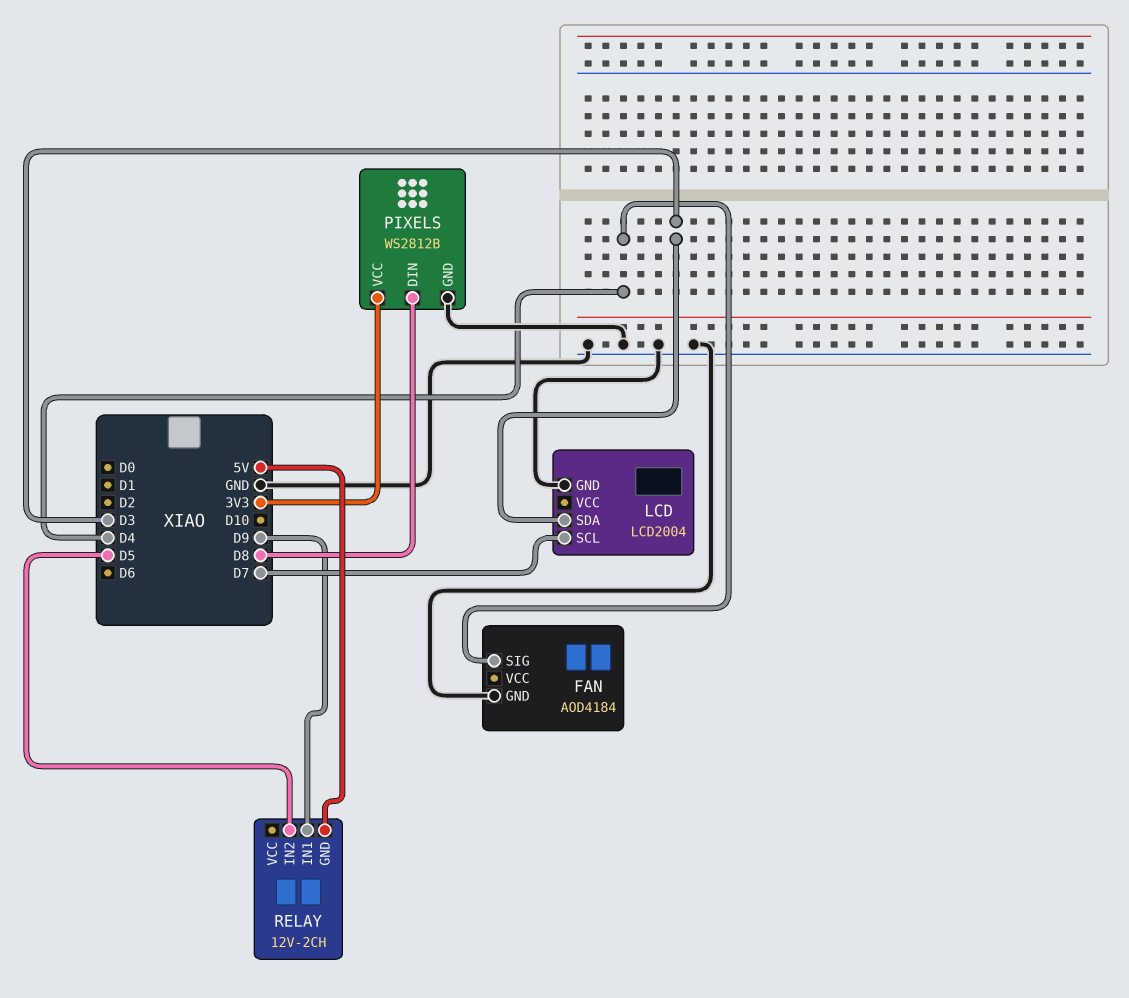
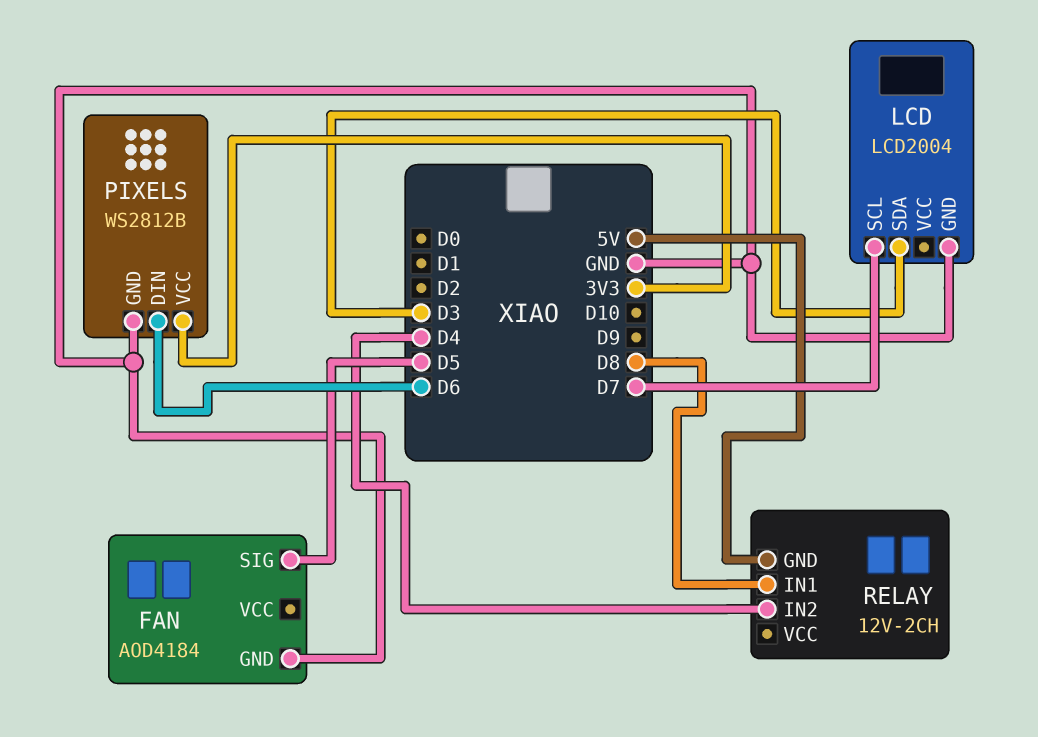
FAN pin SIG: D4 -> D5
PIXELS pin DIN: D8 -> D6
RELAY pin IN1: D9 -> D8
RELAY pin IN2: D5 -> D4

